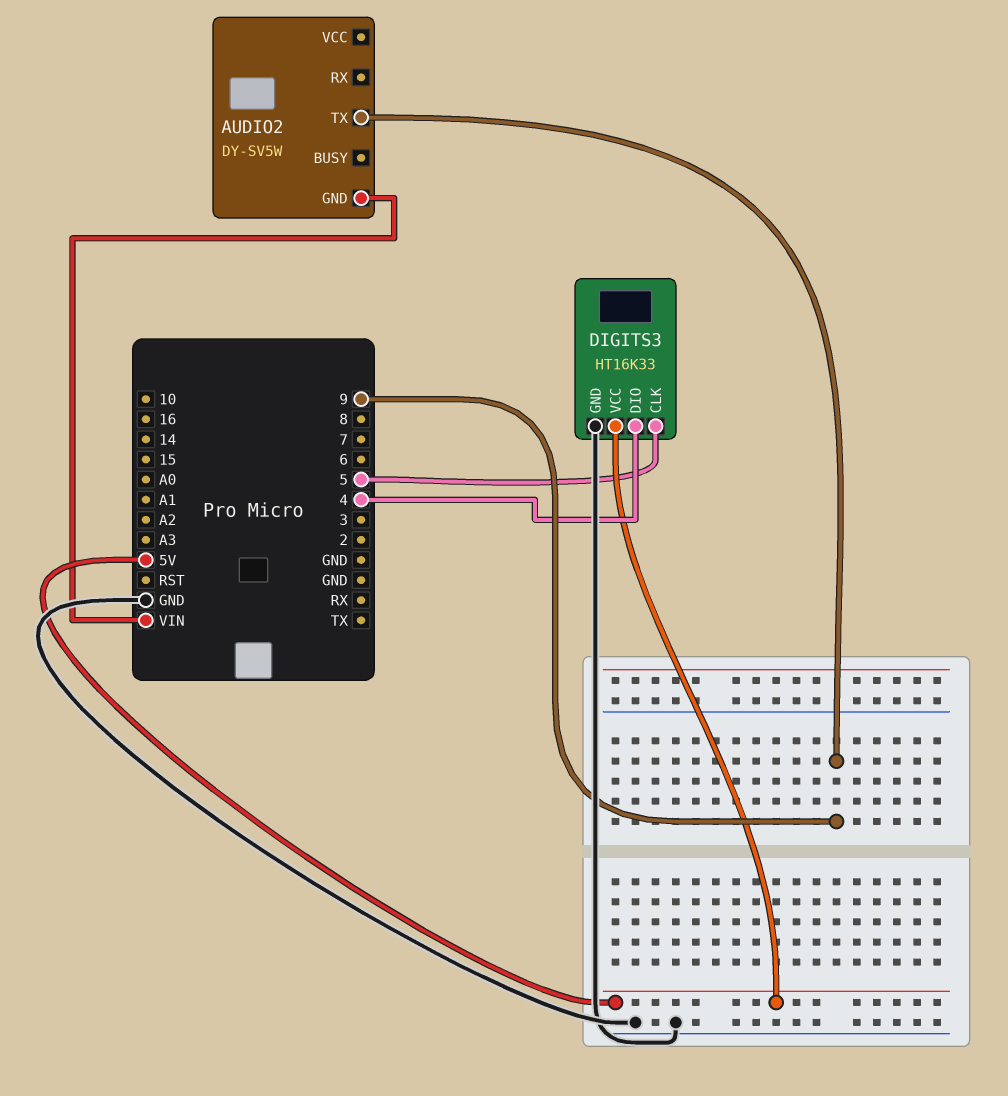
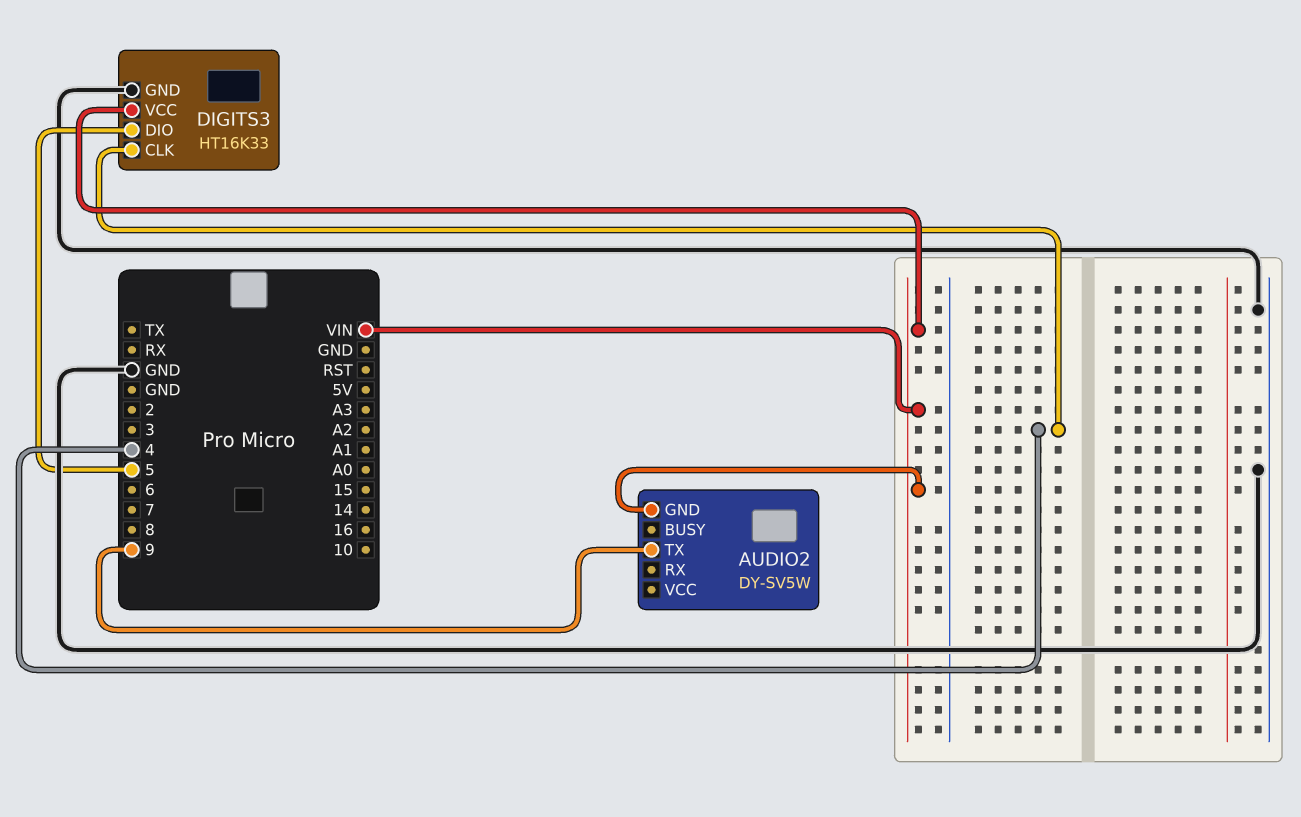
DIGITS3 pin CLK: 5 -> 4
DIGITS3 pin DIO: 4 -> 5
DIGITS3 pin VCC: 5V -> VIN

